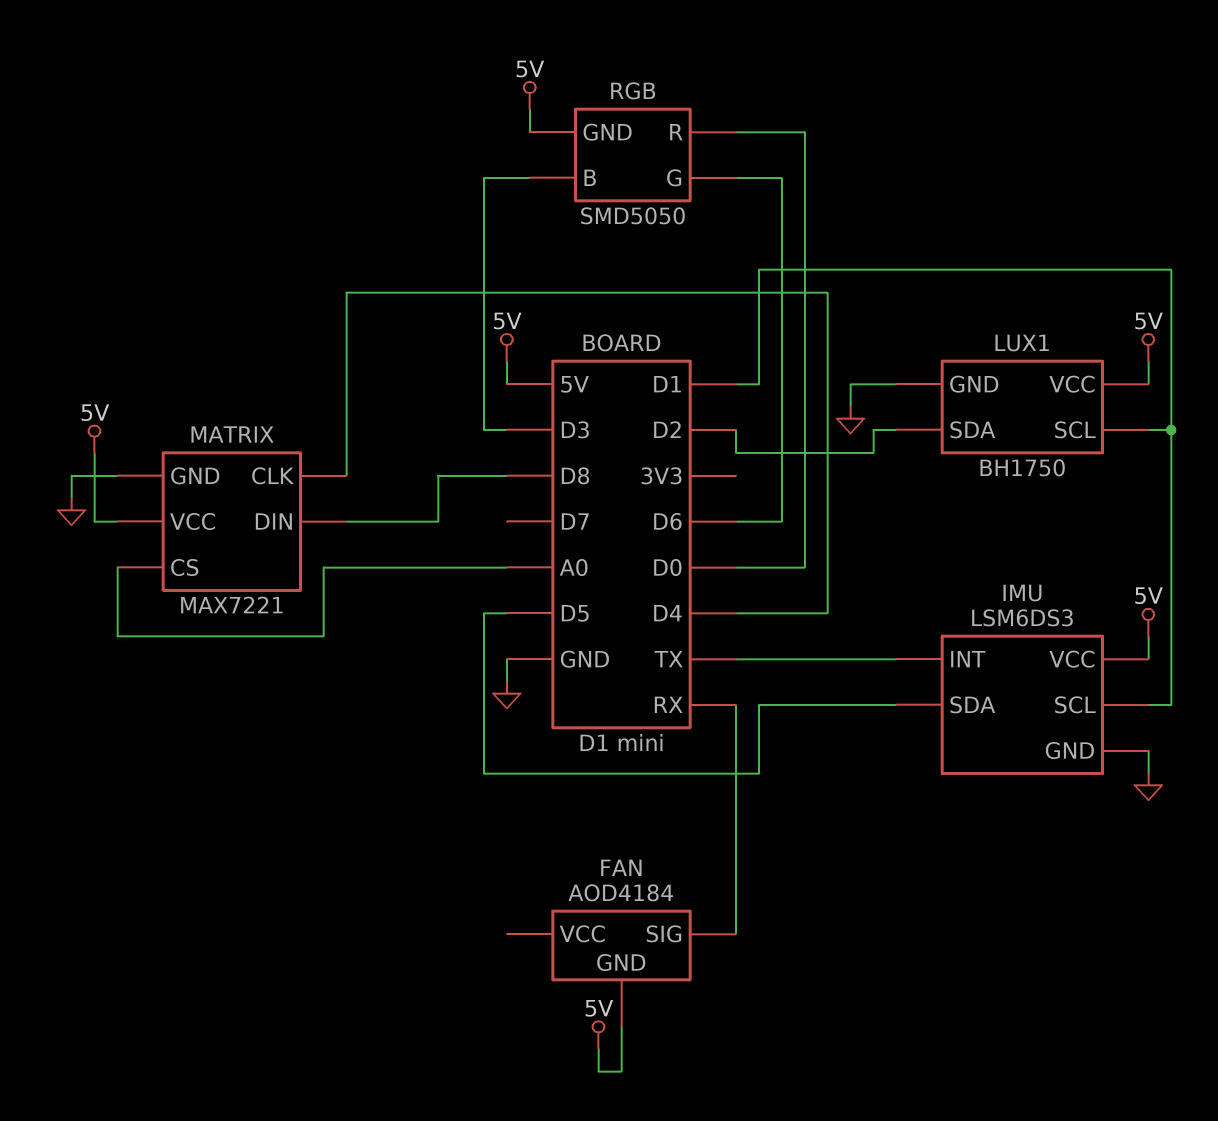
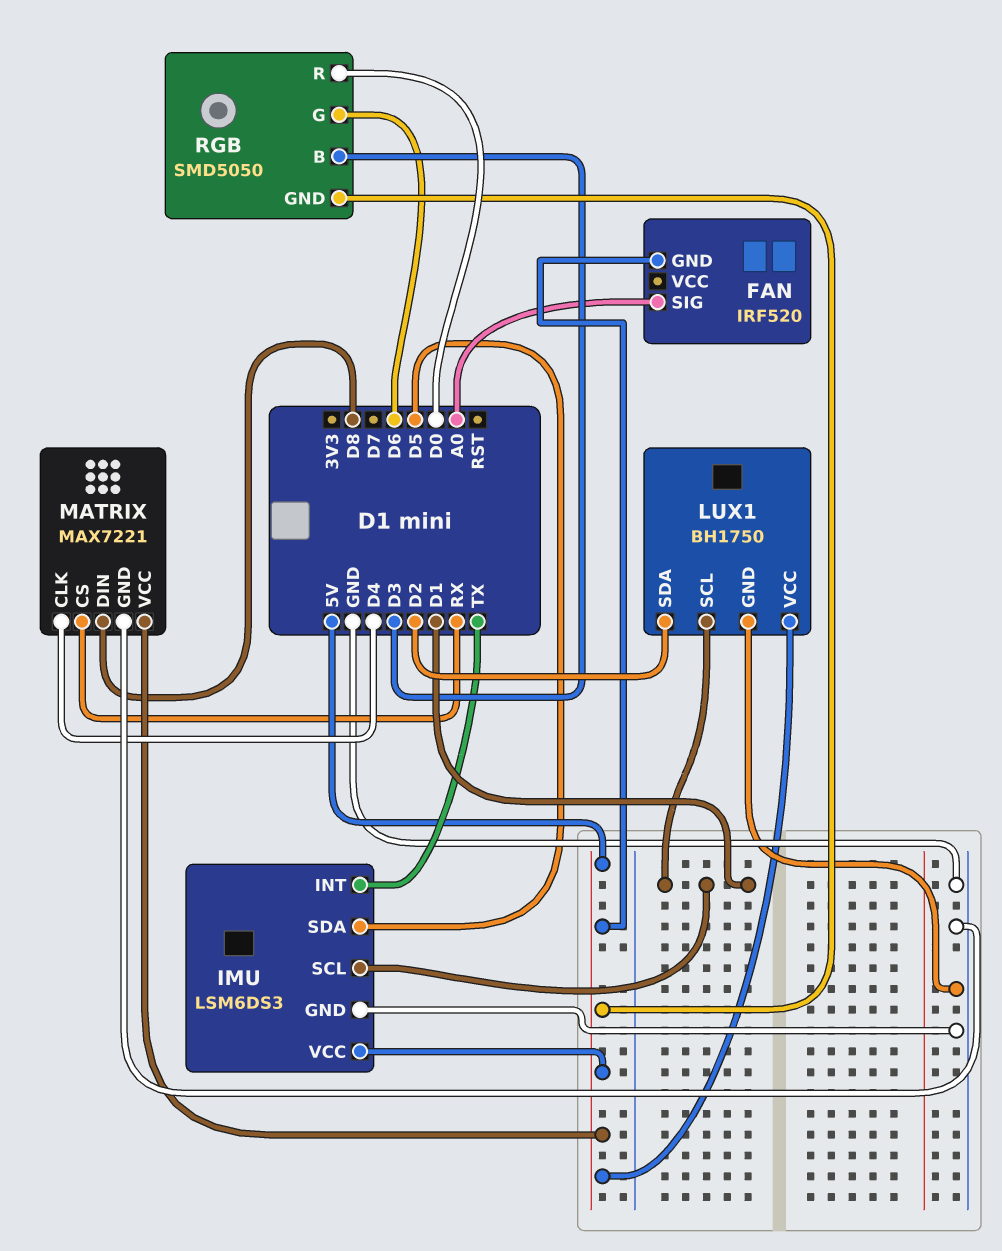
FAN: AOD4184 -> IRF520
FAN pin SIG: RX -> A0
MATRIX pin CS: A0 -> RX

